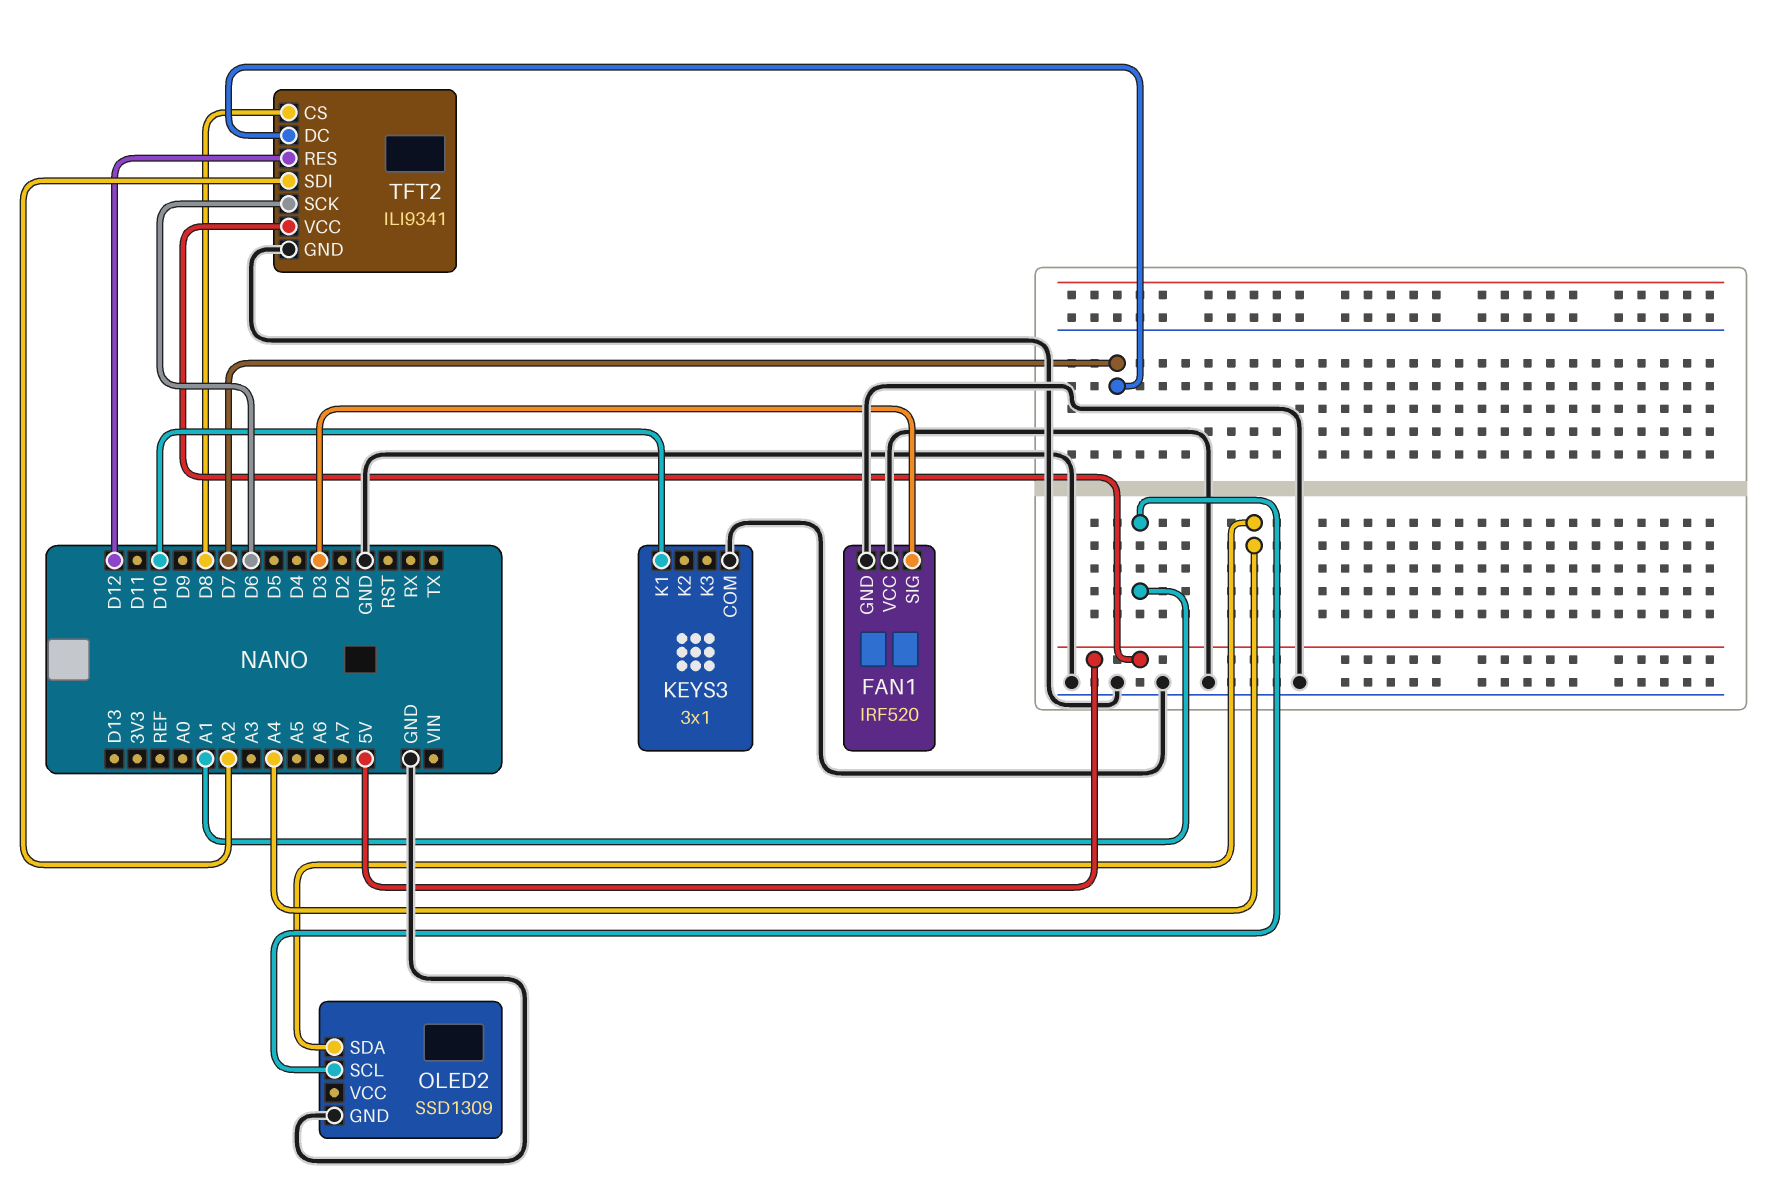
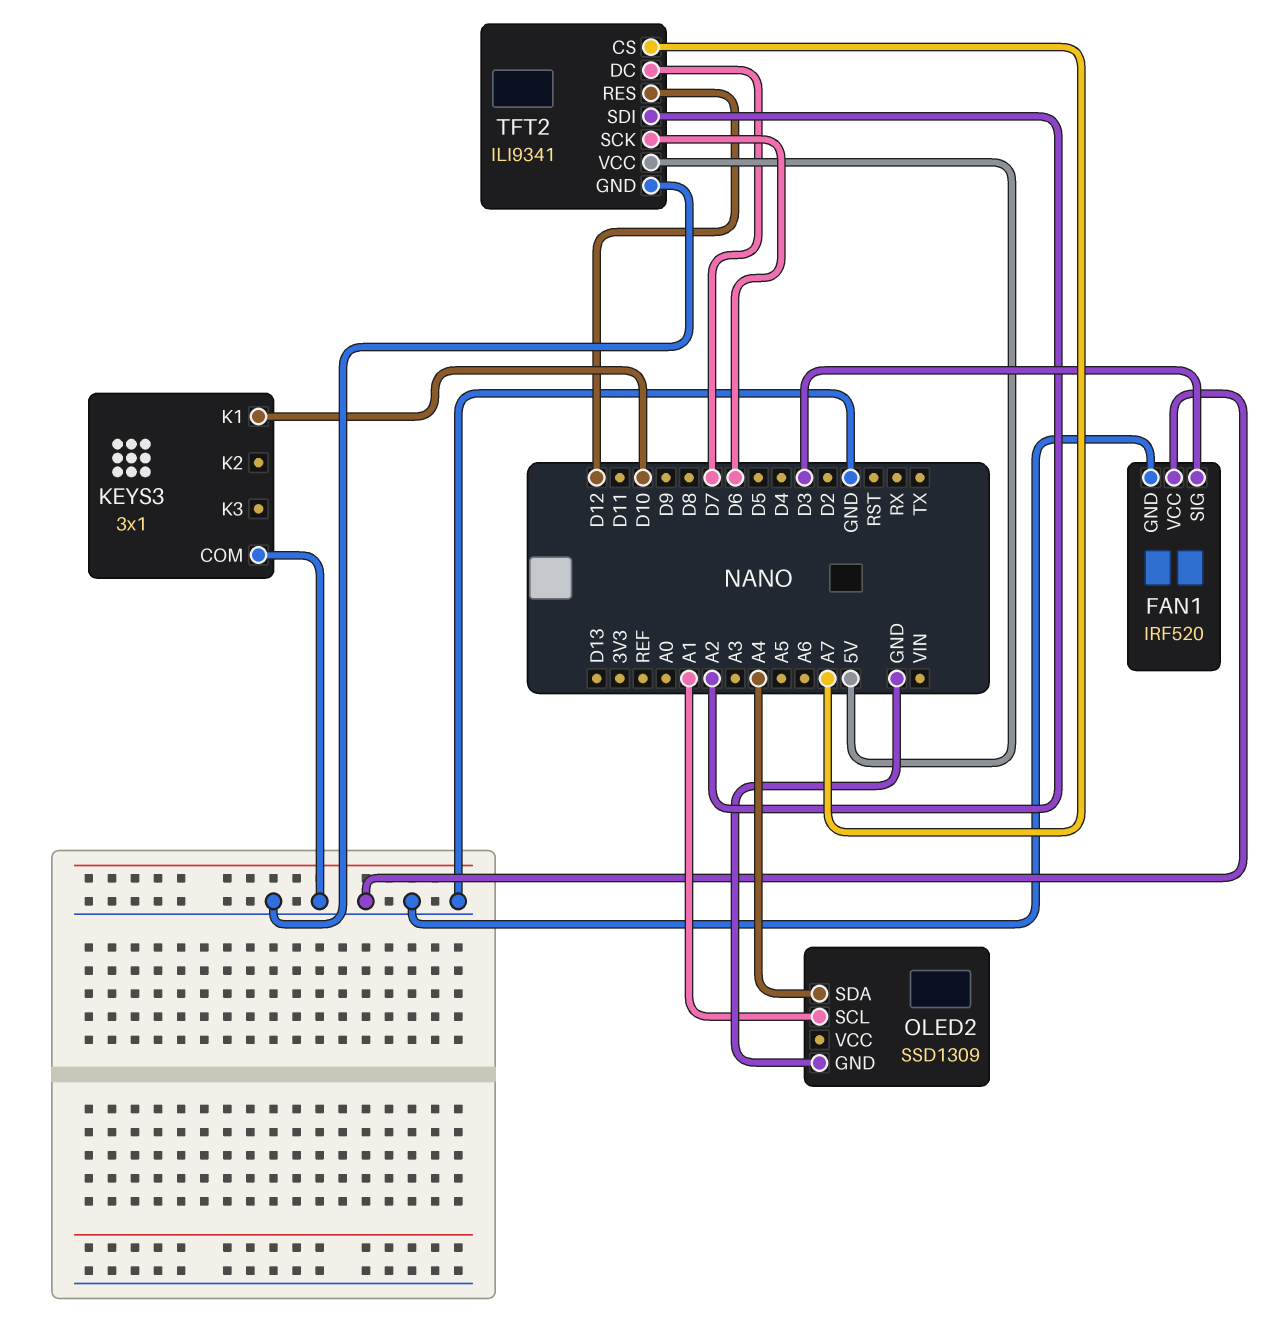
TFT2 pin CS: D8 -> A7

